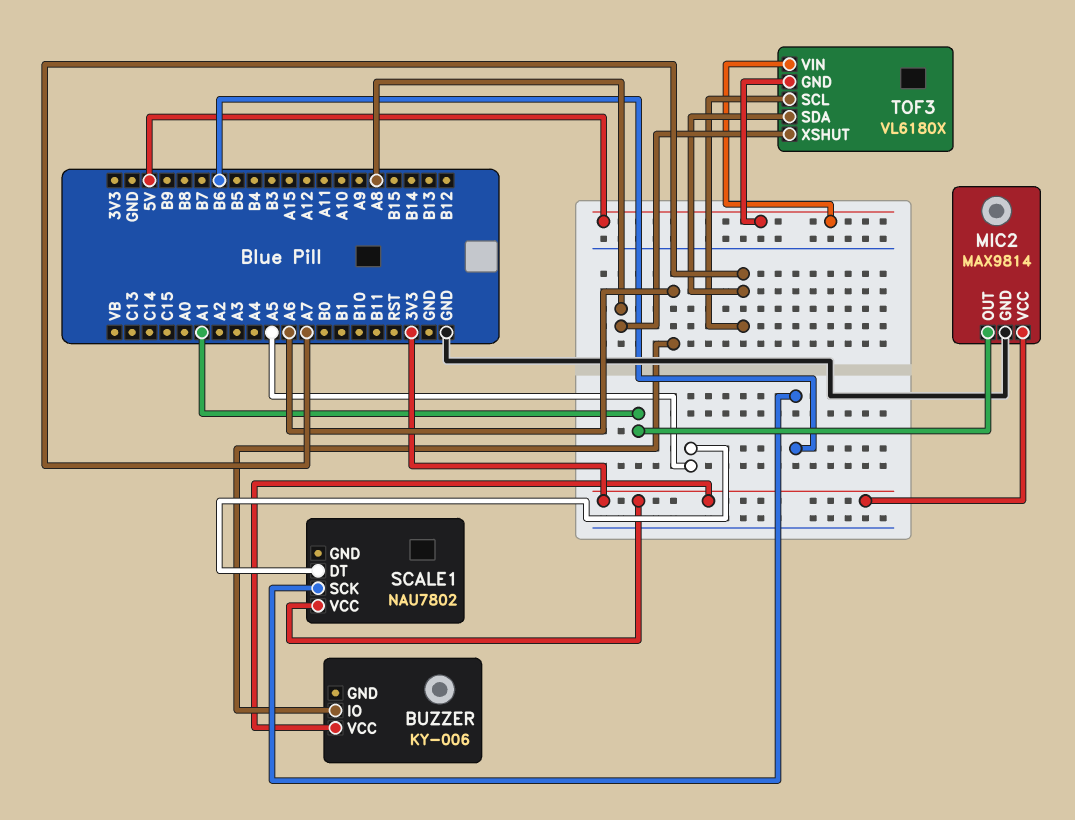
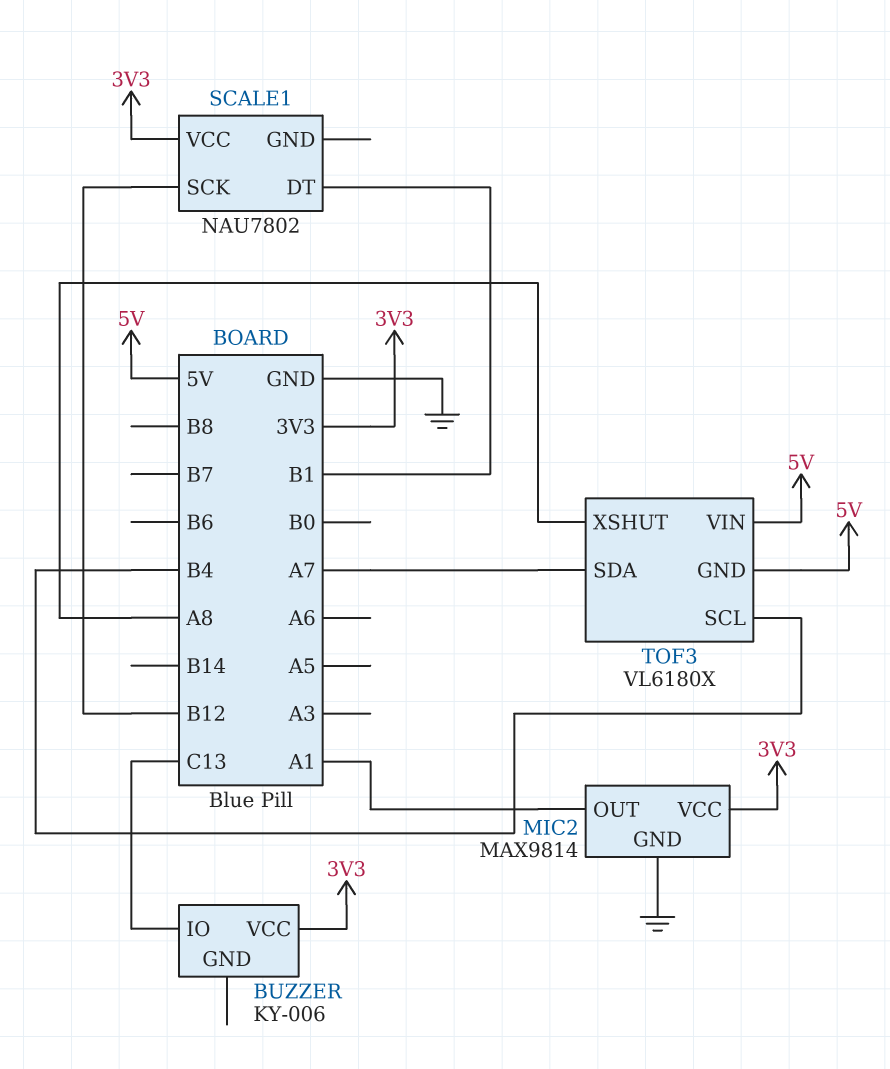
BUZZER pin IO: A6 -> C13
SCALE1 pin DT: A5 -> B1
SCALE1 pin SCK: B6 -> B12
TOF3 pin SCL: A7 -> B4

